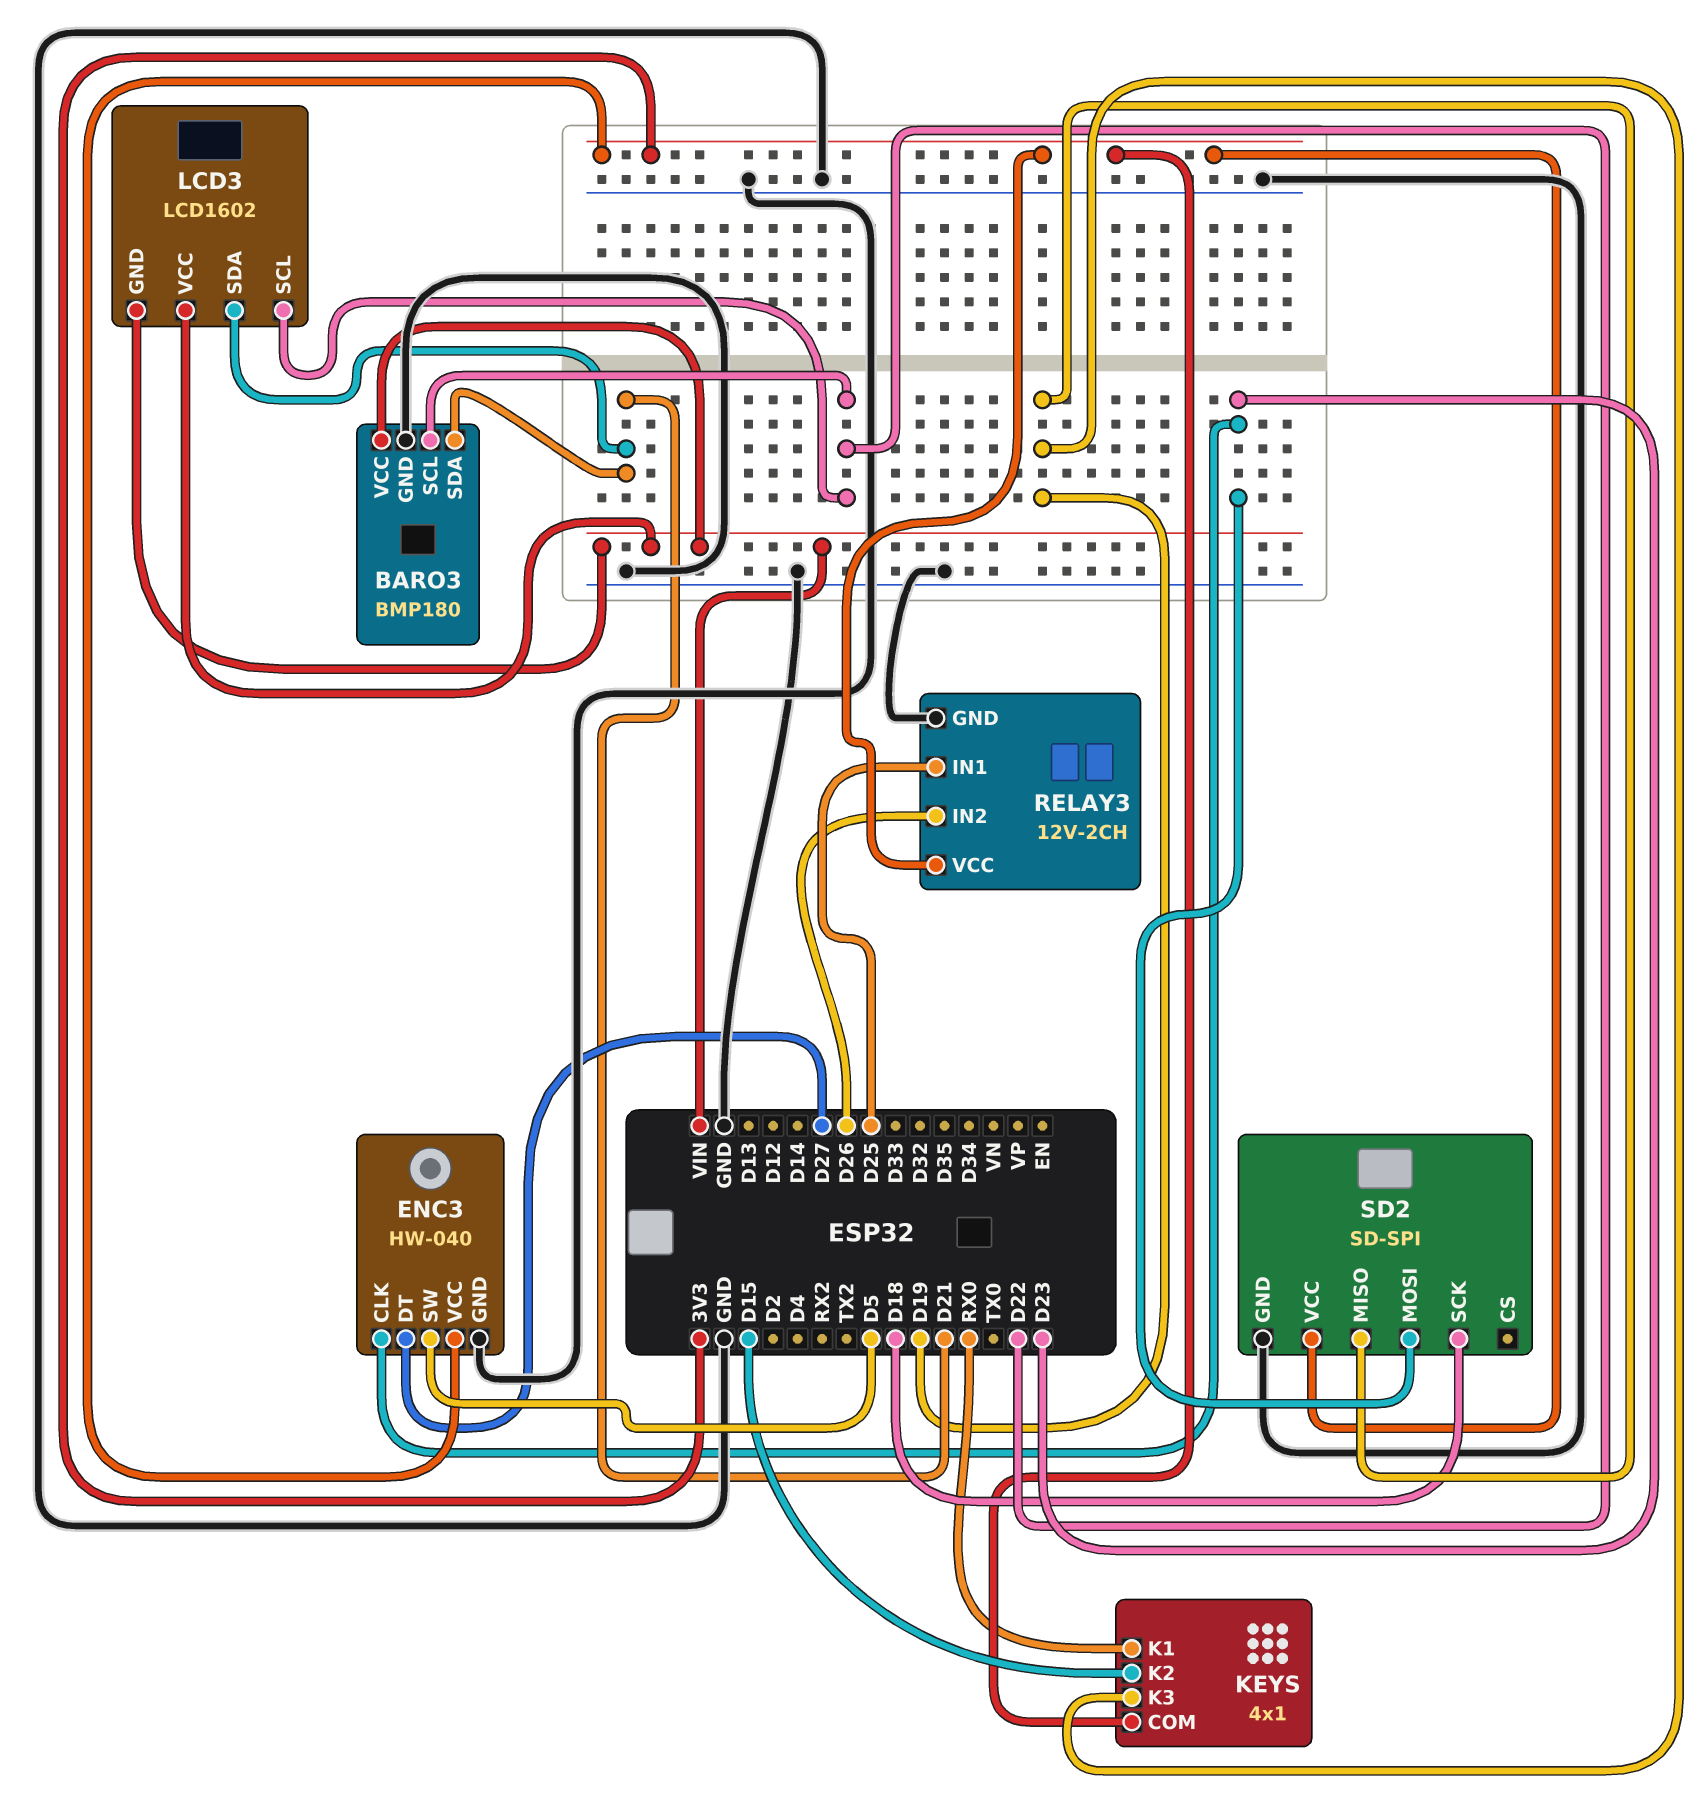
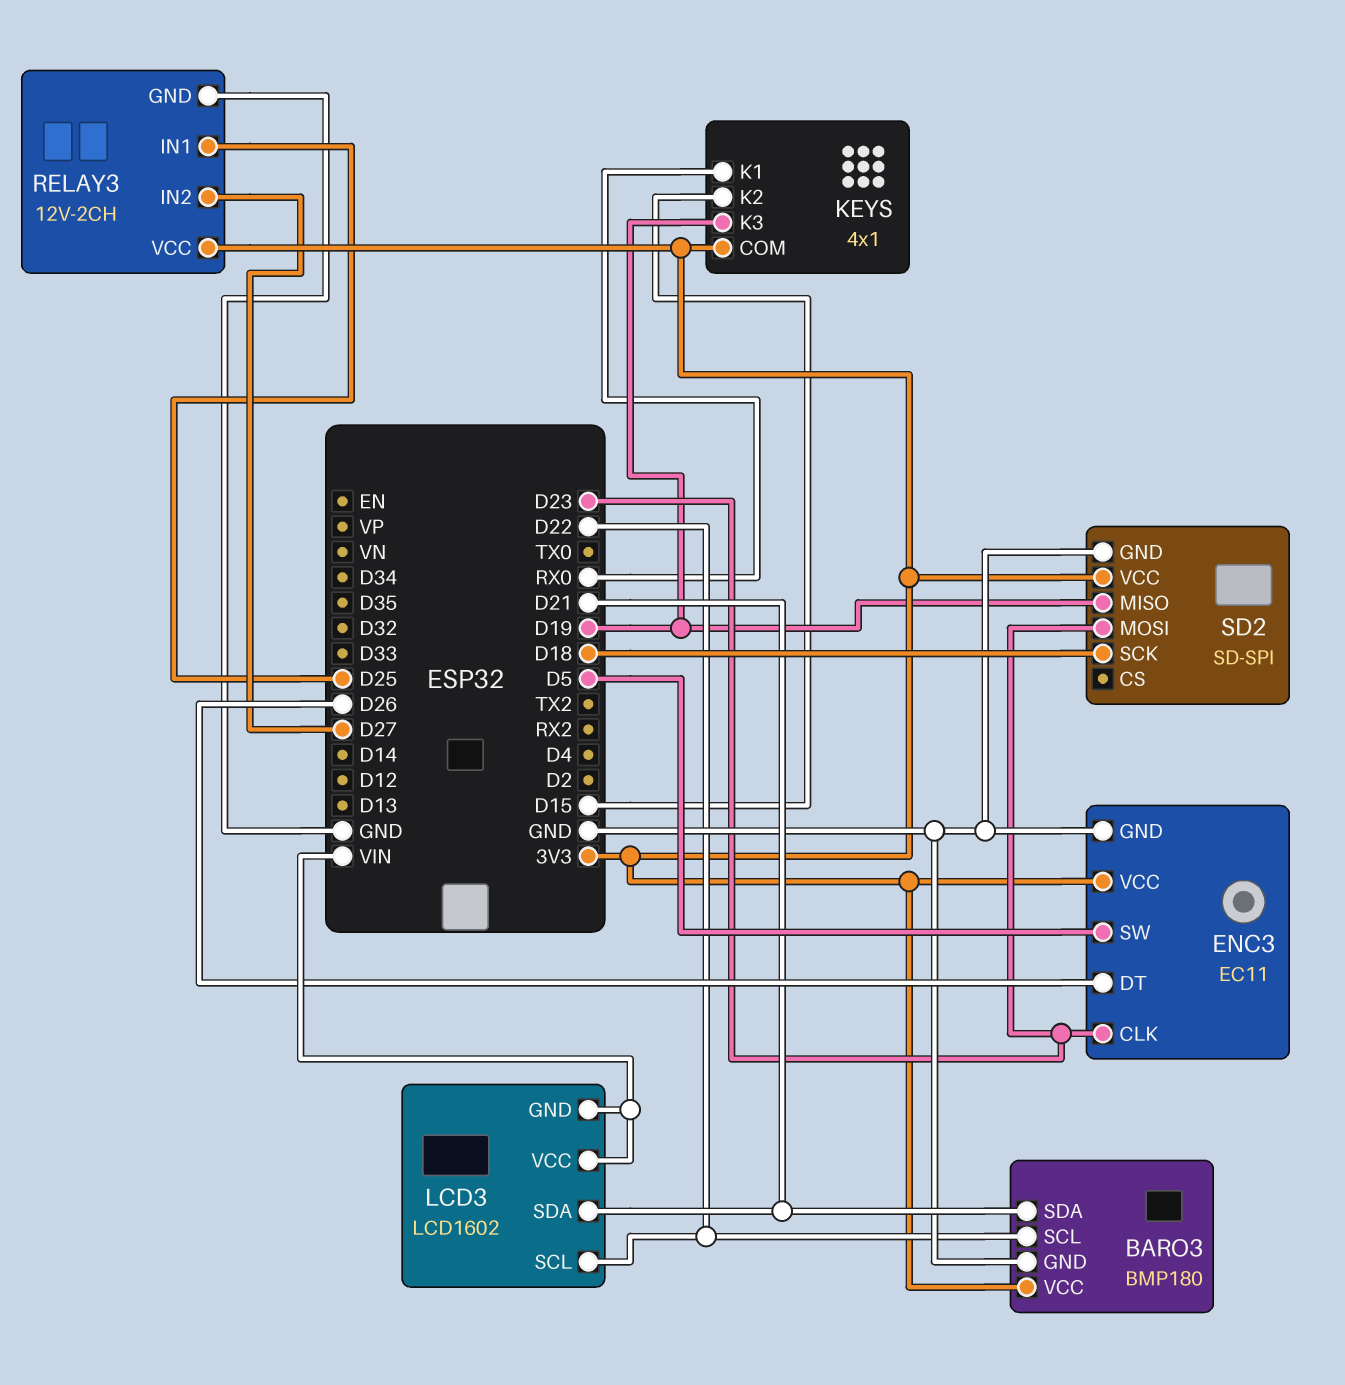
BARO3 pin VCC: VIN -> 3V3
ENC3: HW-040 -> EC11
ENC3 pin DT: D27 -> D26
RELAY3 pin IN2: D26 -> D27

